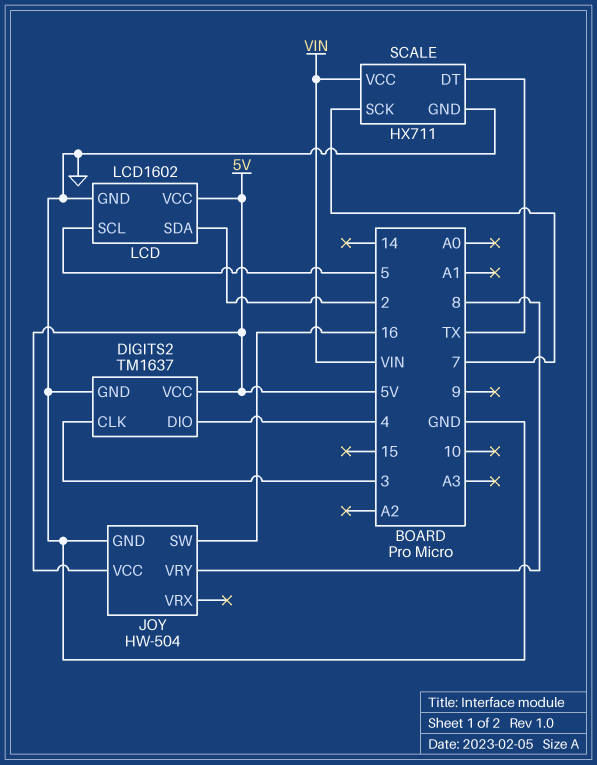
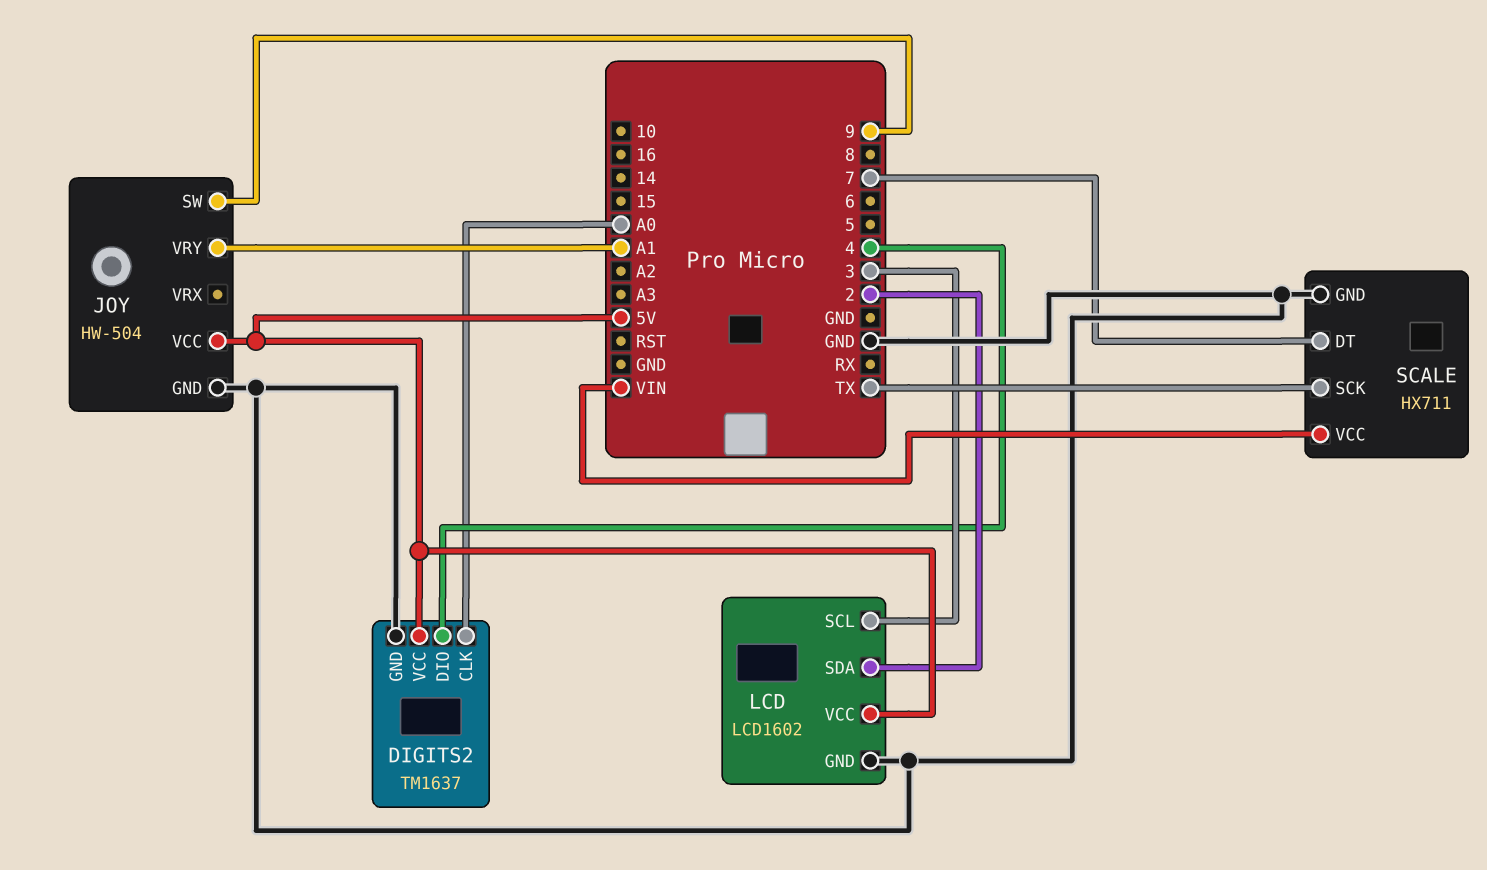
DIGITS2 pin CLK: 3 -> A0
JOY pin SW: 16 -> 9
JOY pin VRY: 8 -> A1
LCD pin SCL: 5 -> 3
SCALE pin DT: TX -> 7
SCALE pin SCK: 7 -> TX

